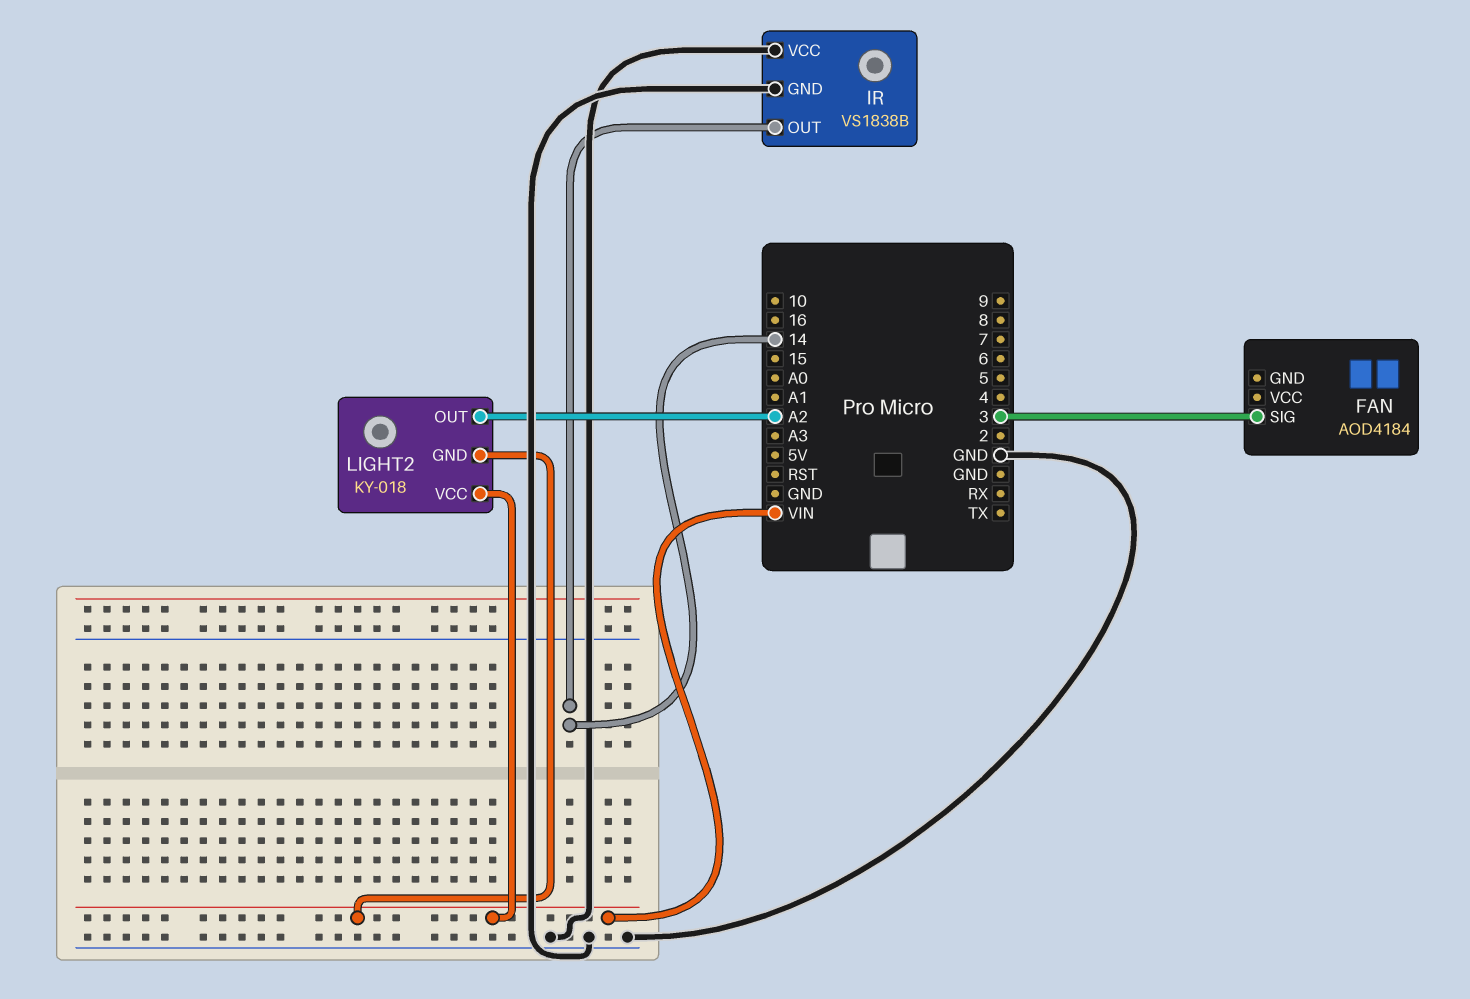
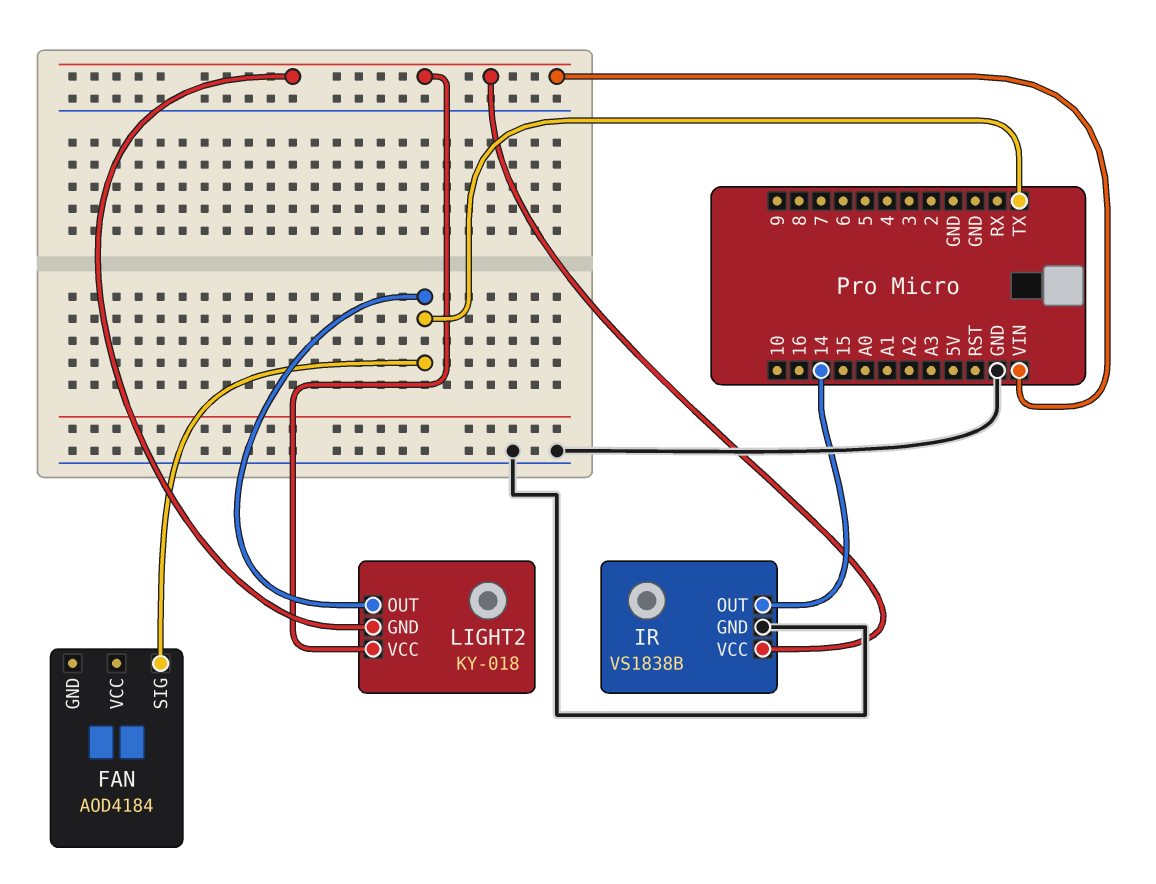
FAN pin SIG: 3 -> TX
IR pin VCC: GND -> VIN
LIGHT2 pin OUT: A2 -> TX

